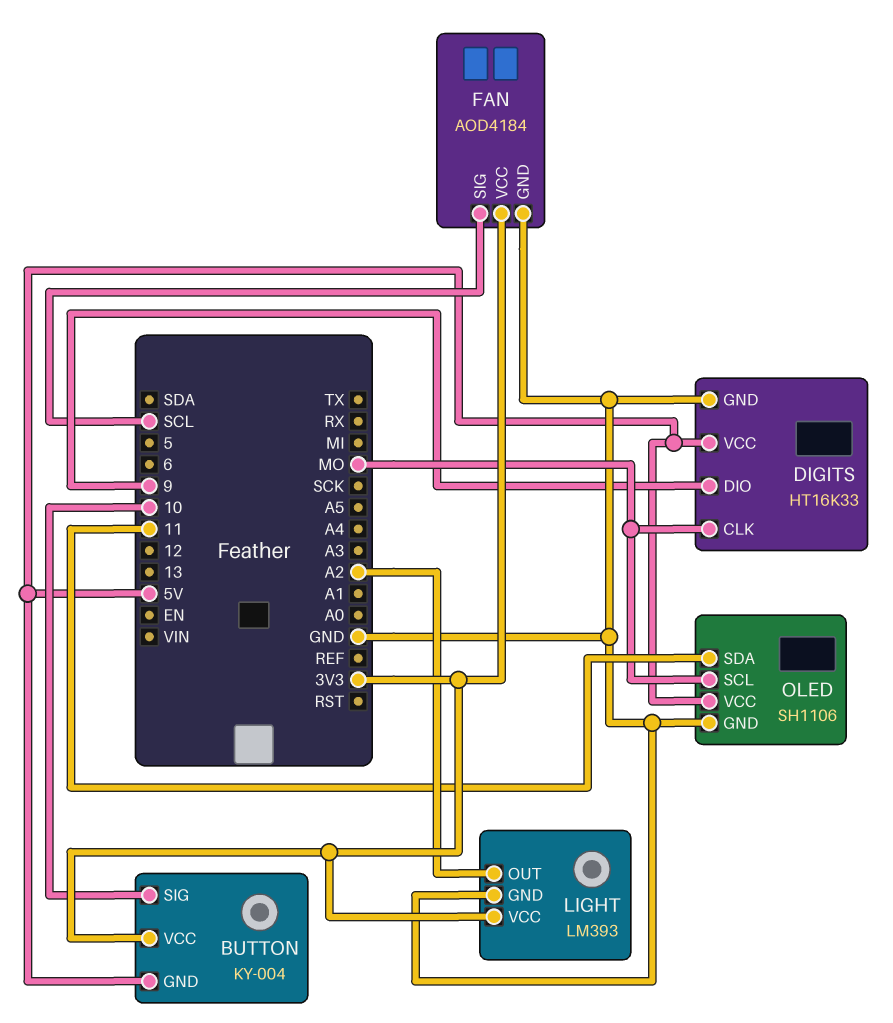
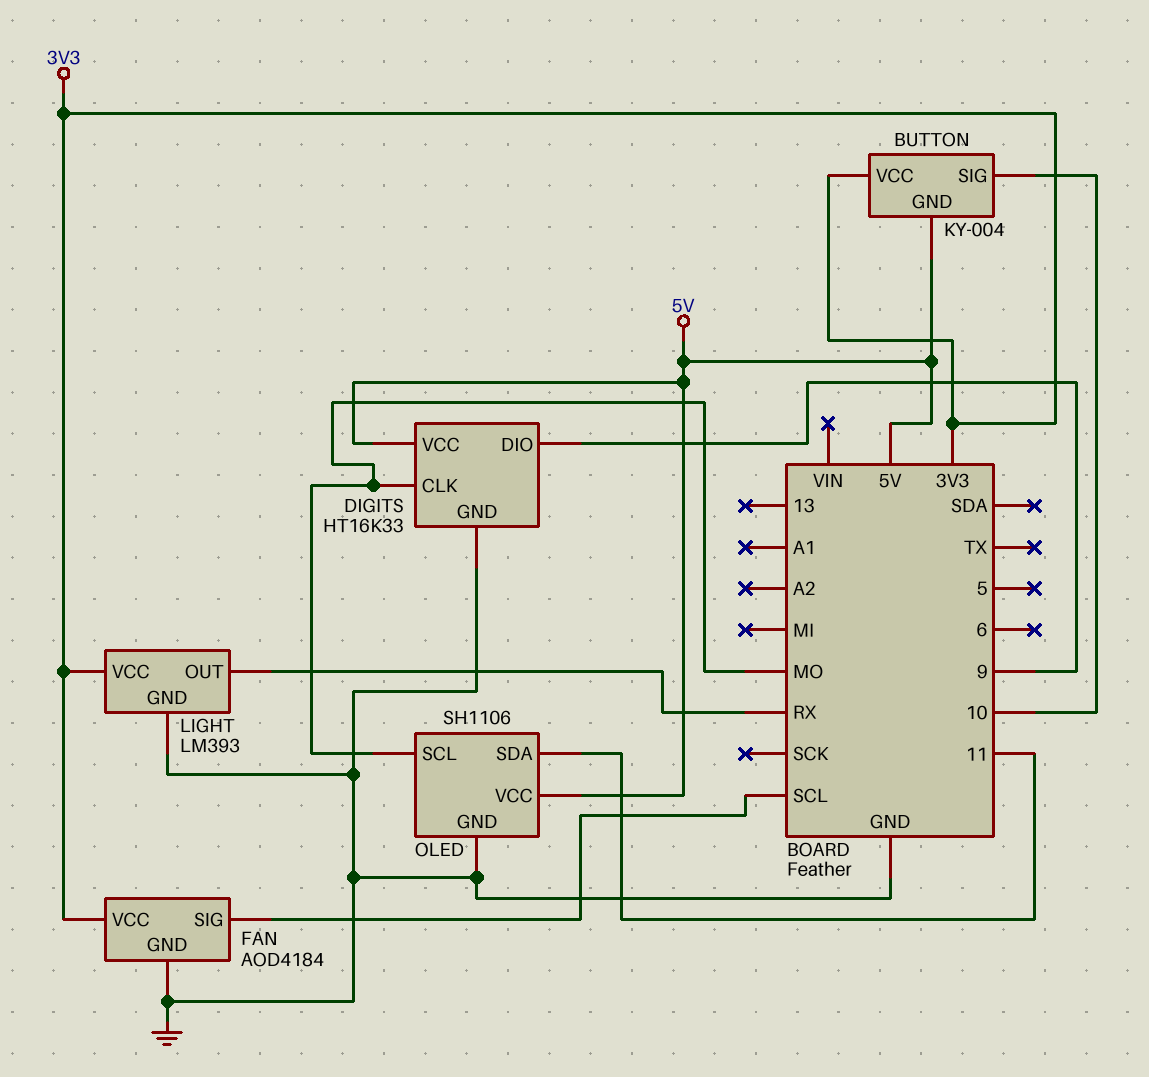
LIGHT pin OUT: A2 -> RX

